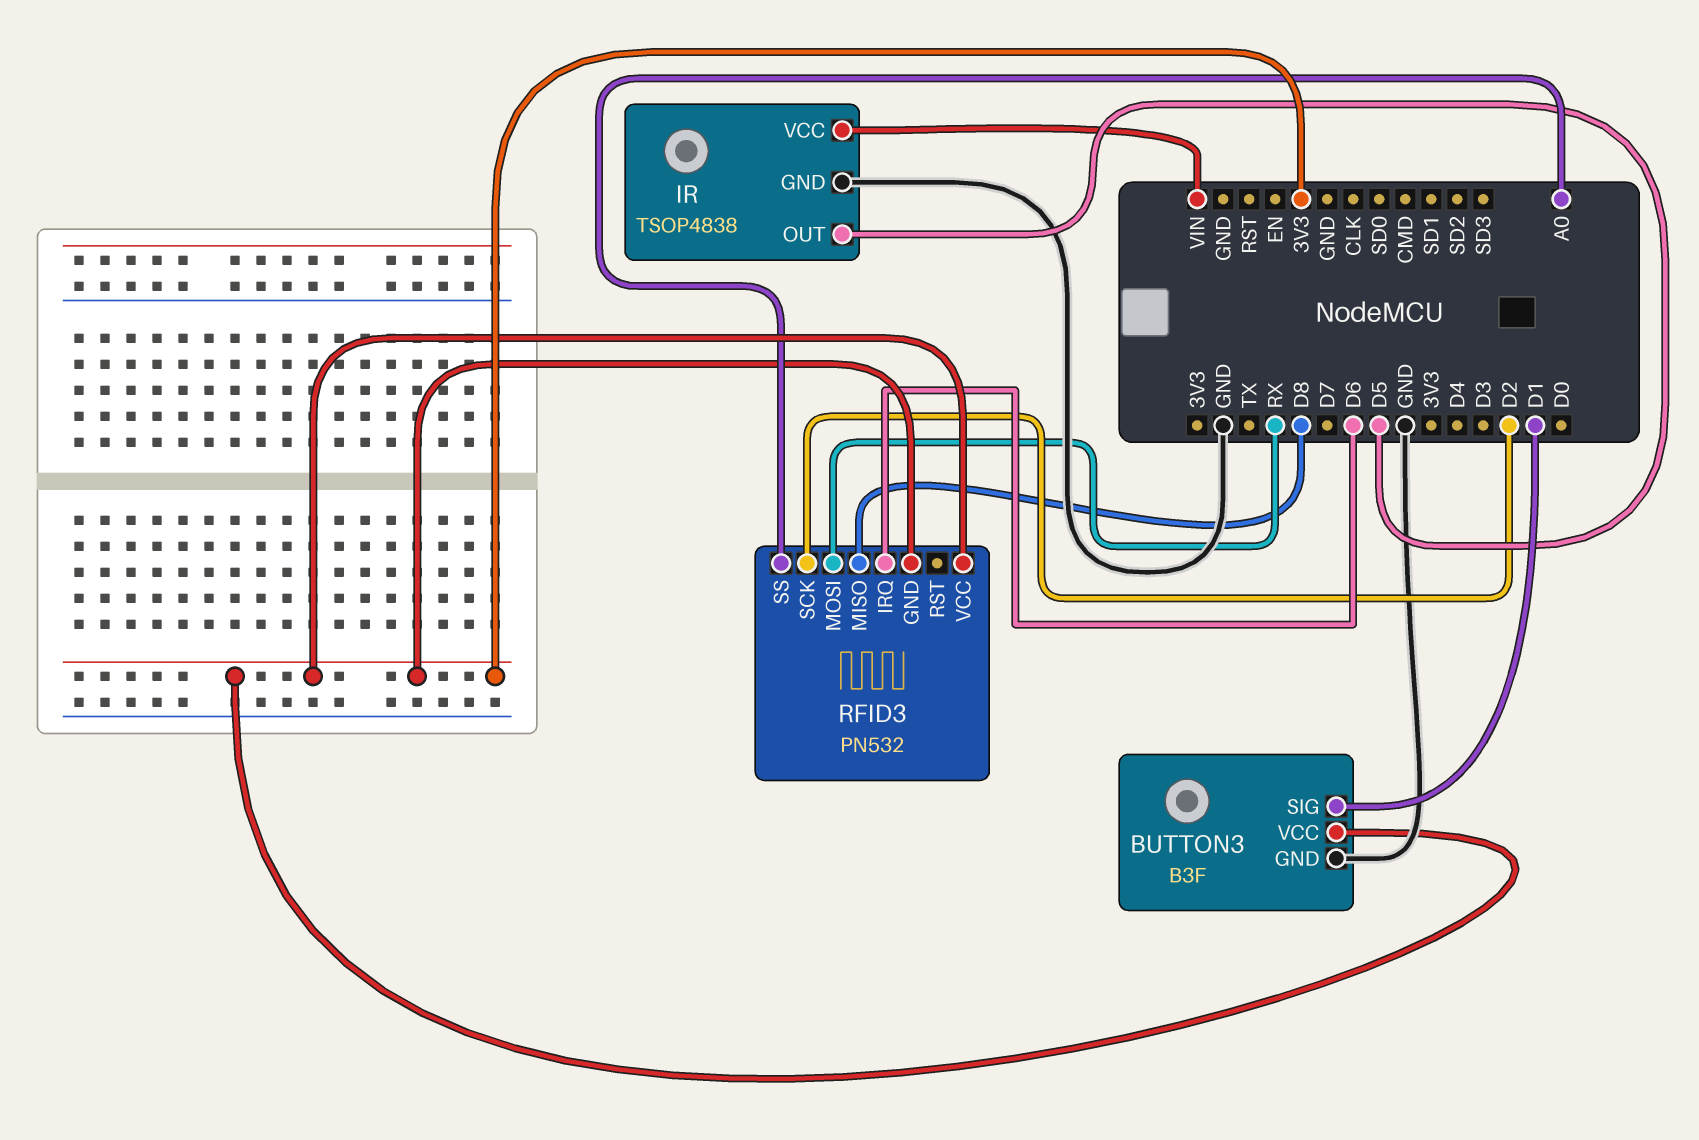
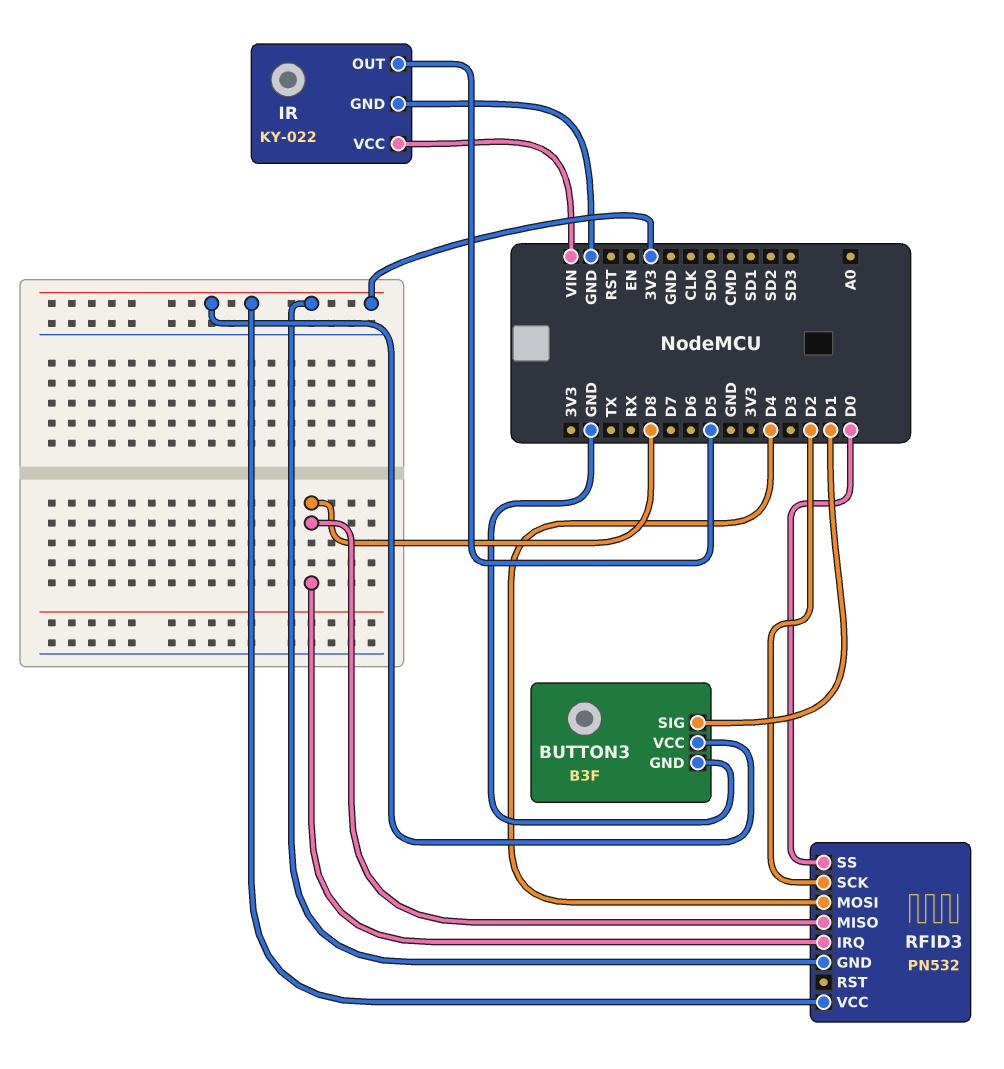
IR: TSOP4838 -> KY-022
RFID3 pin IRQ: D6 -> D8
RFID3 pin MOSI: RX -> D4
RFID3 pin SS: A0 -> D0

